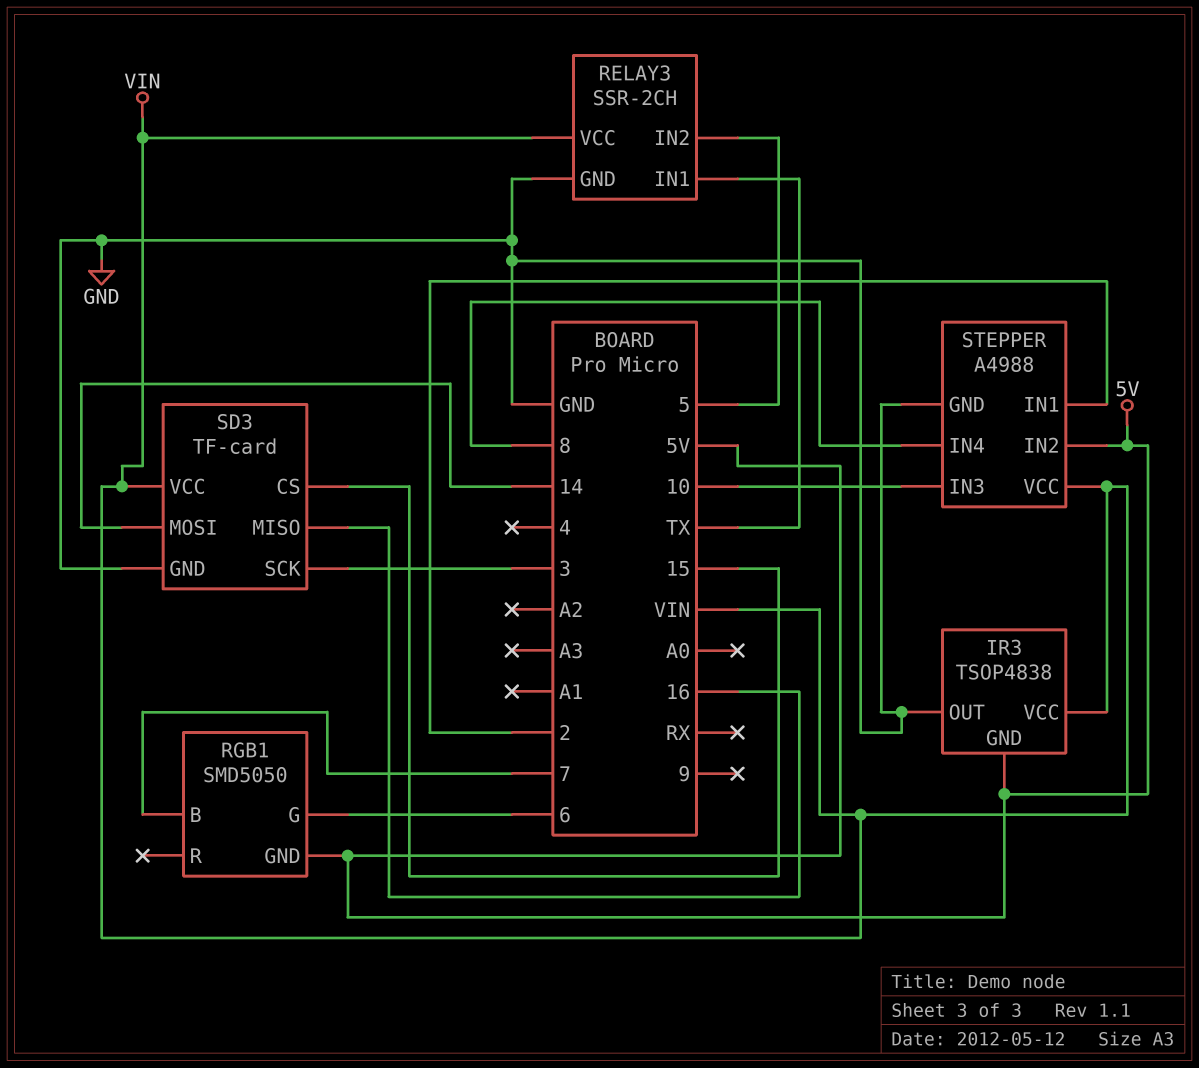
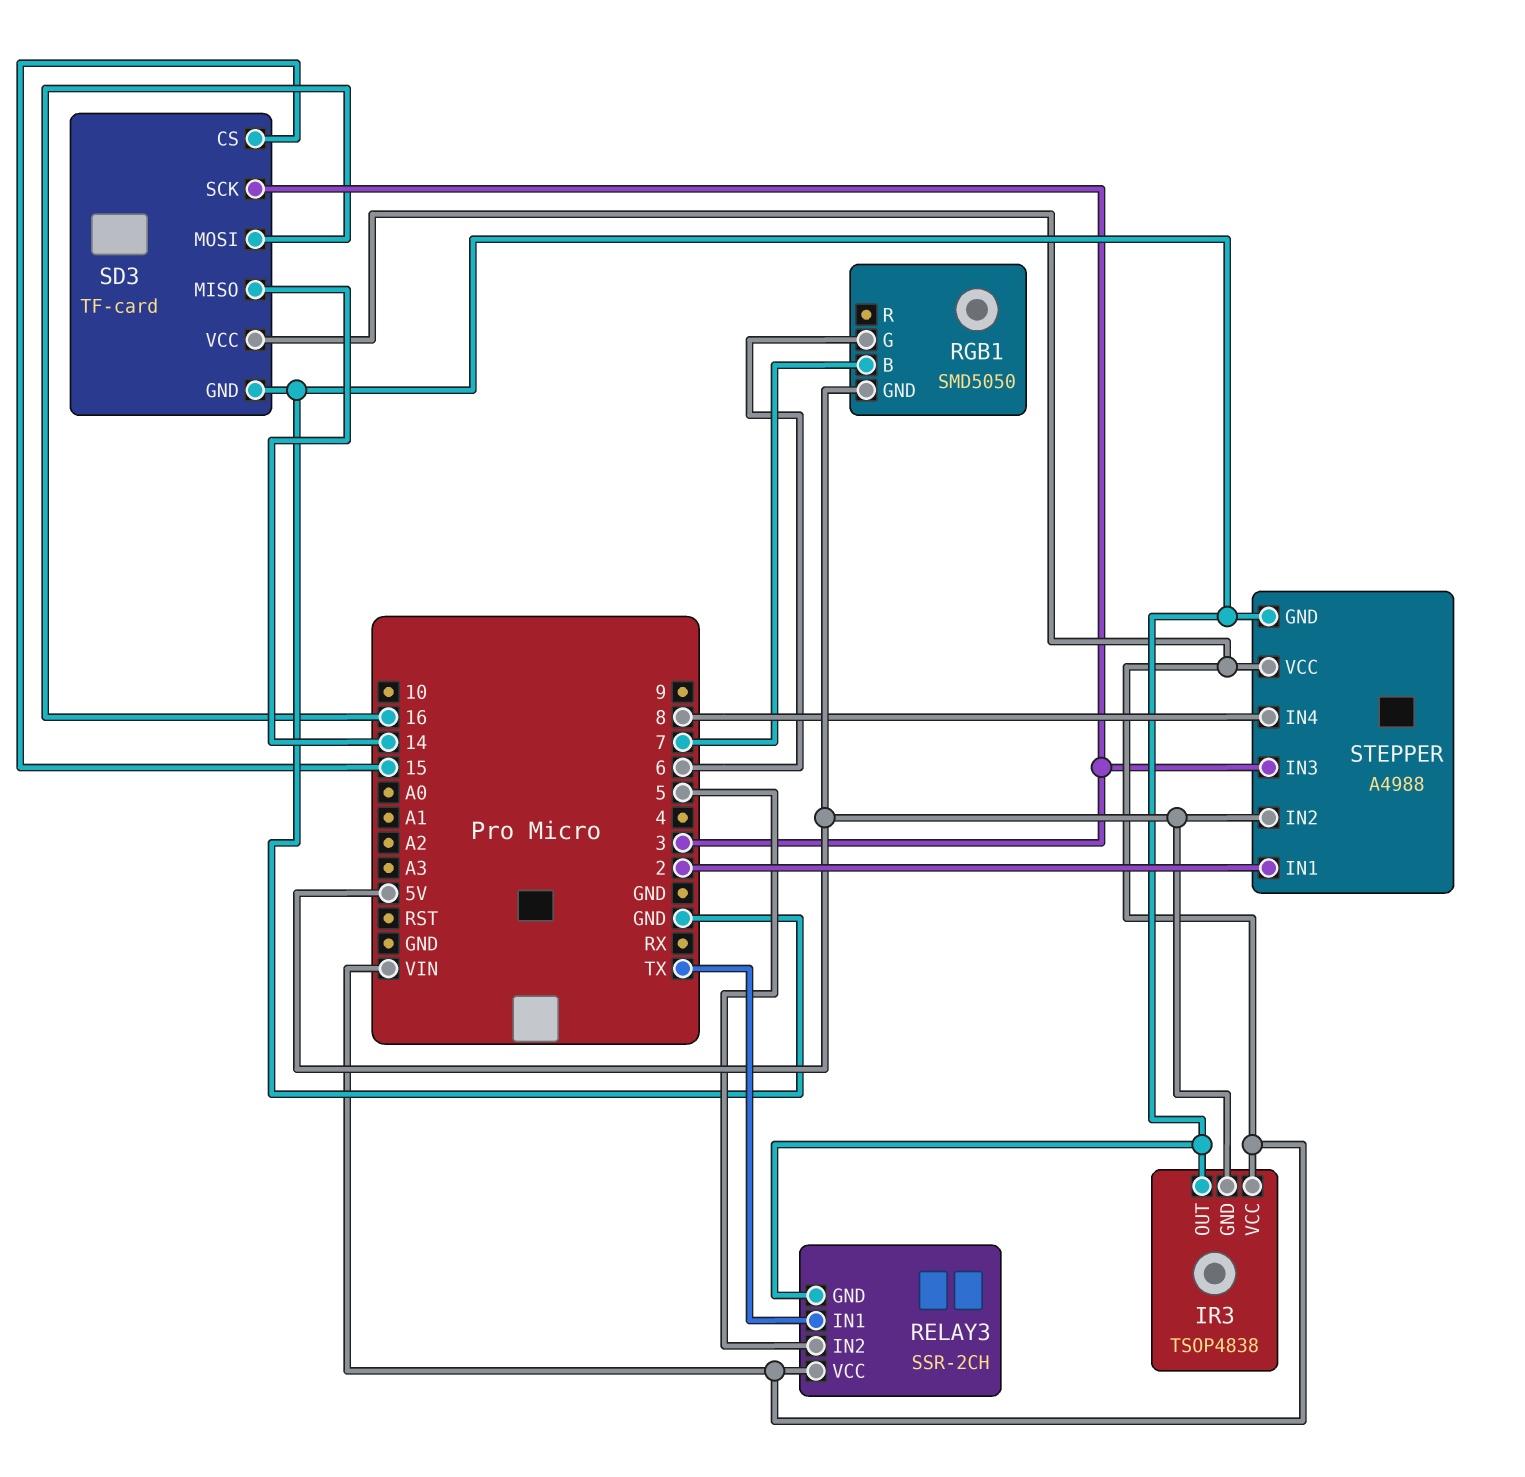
SD3 pin MISO: 16 -> 14
SD3 pin MOSI: 14 -> 16
STEPPER pin IN3: 10 -> 3

